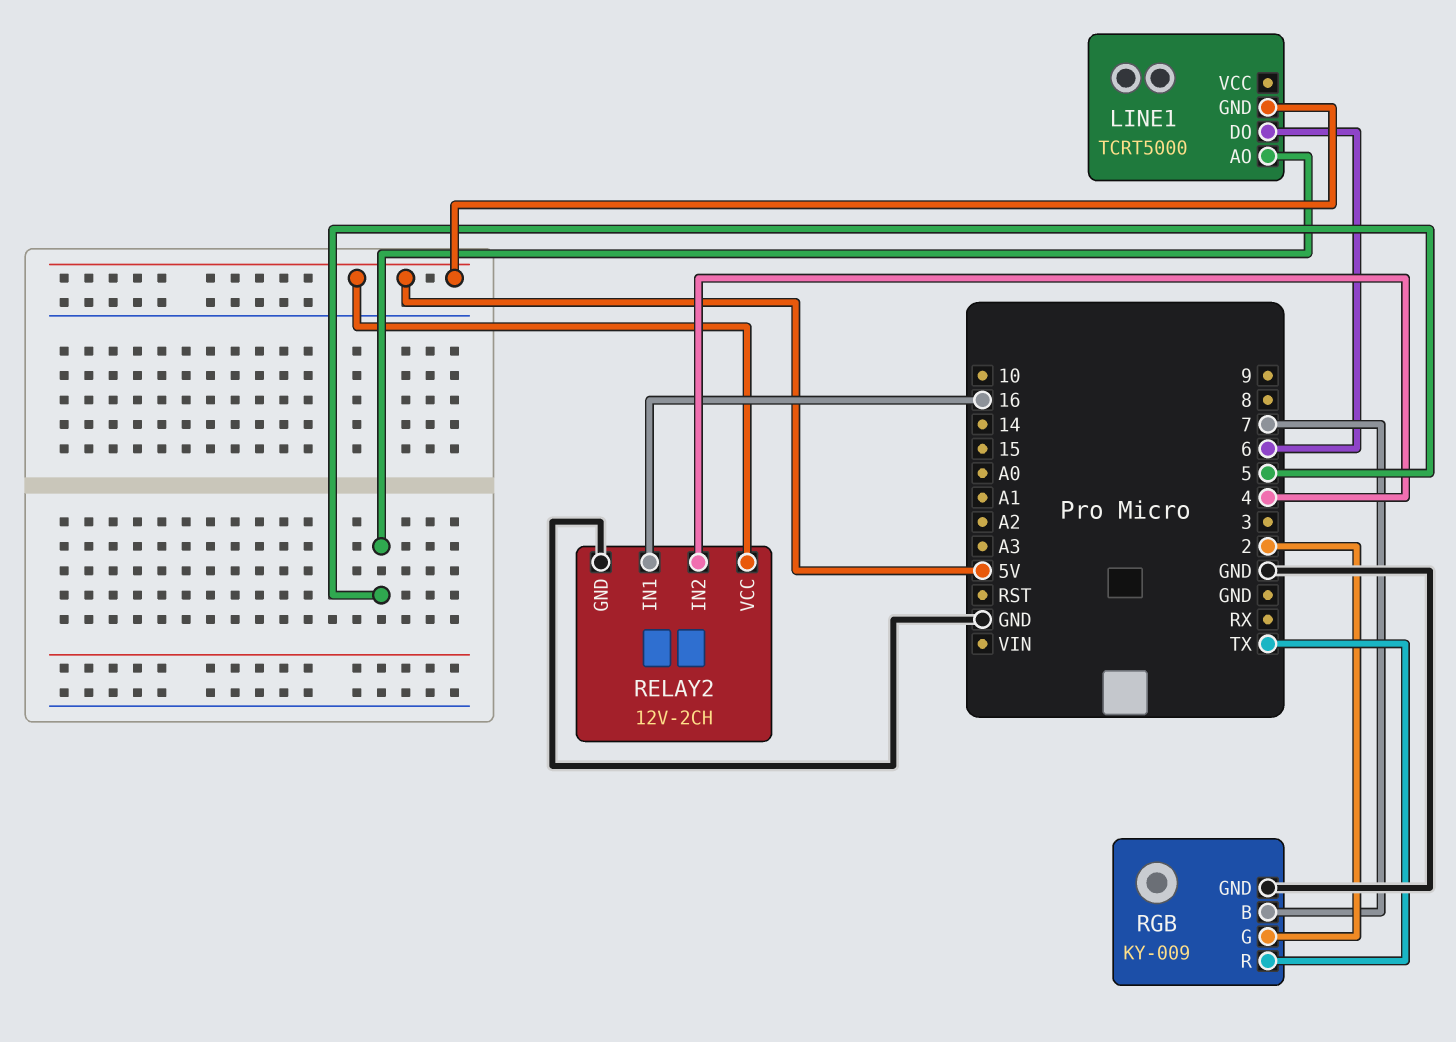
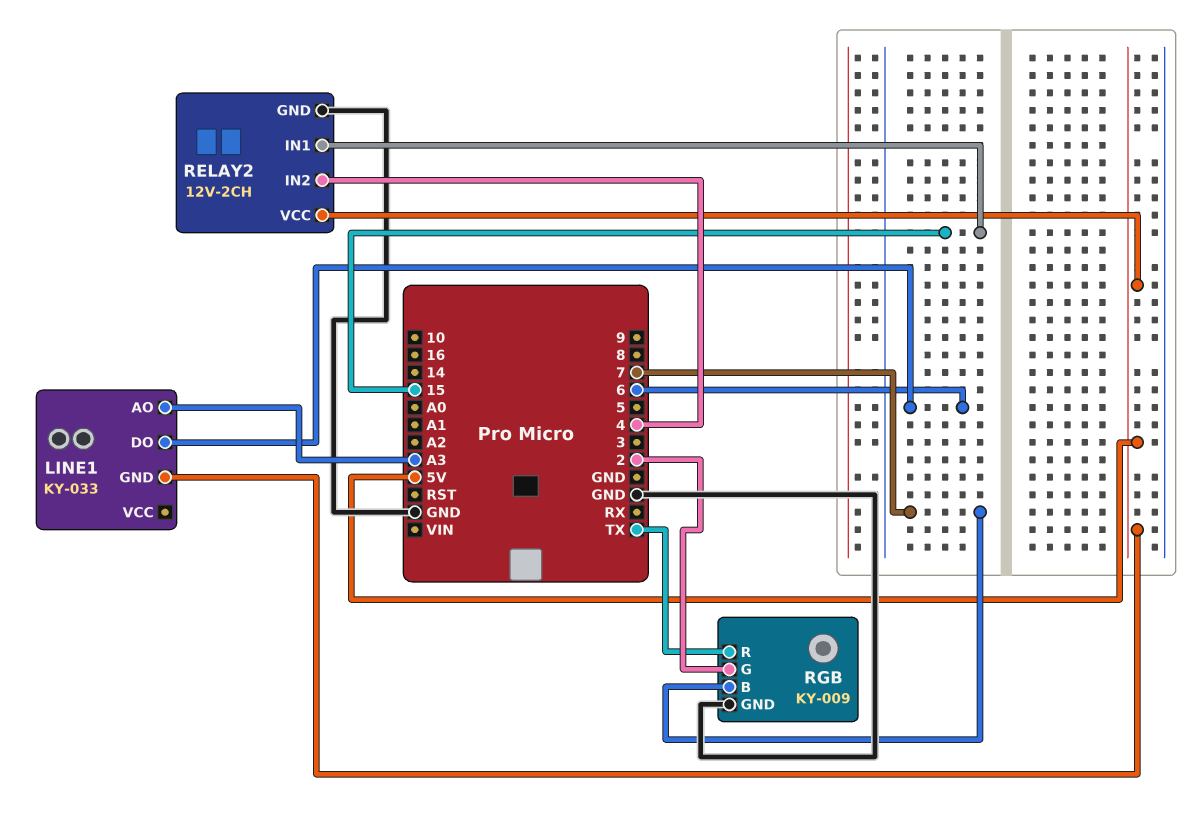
LINE1: TCRT5000 -> KY-033
LINE1 pin AO: 5 -> A3
RELAY2 pin IN1: 16 -> 15

